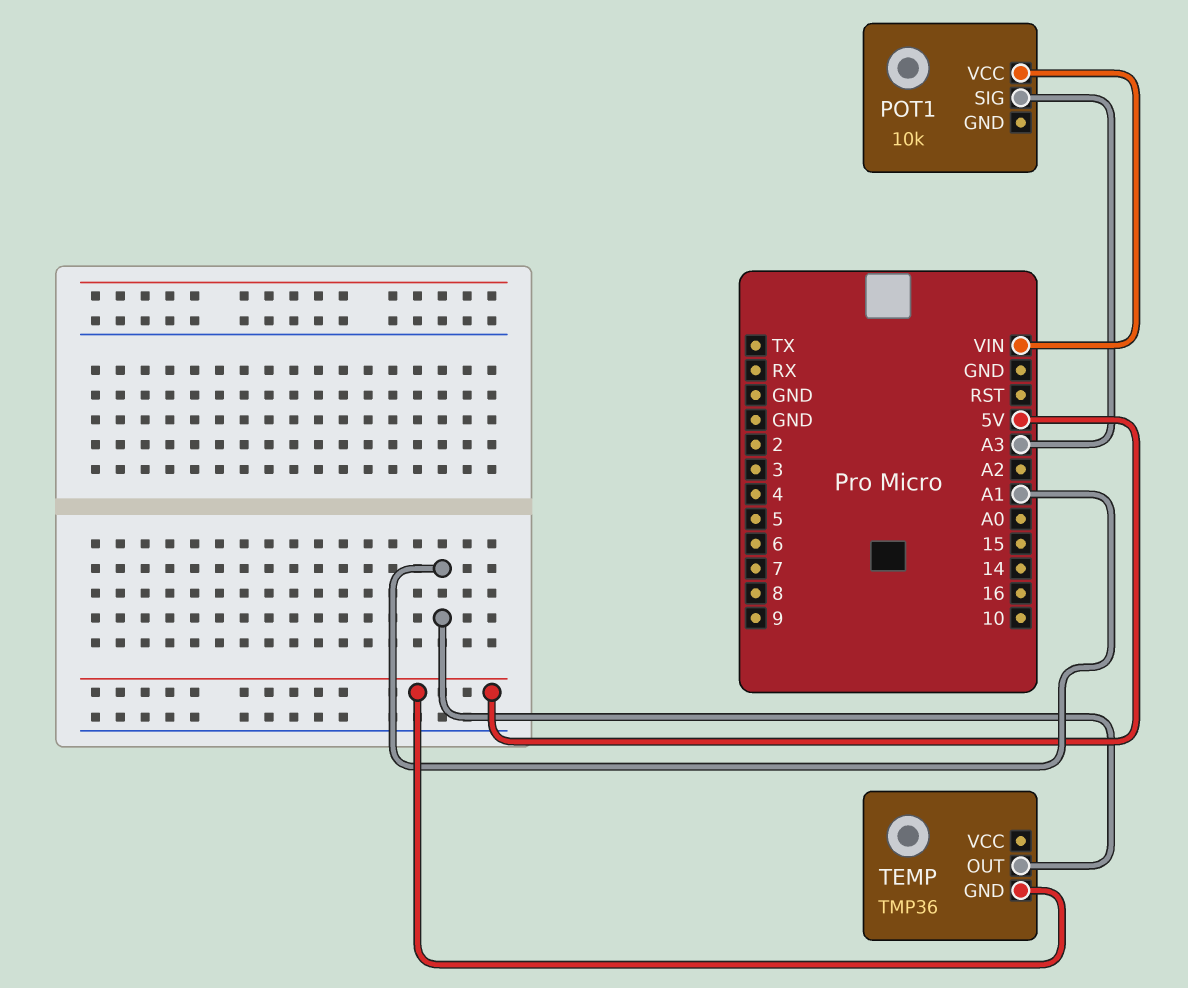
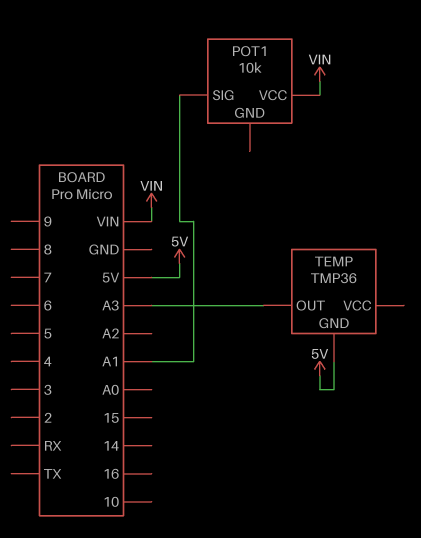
POT1 pin SIG: A3 -> A1
TEMP pin OUT: A1 -> A3

